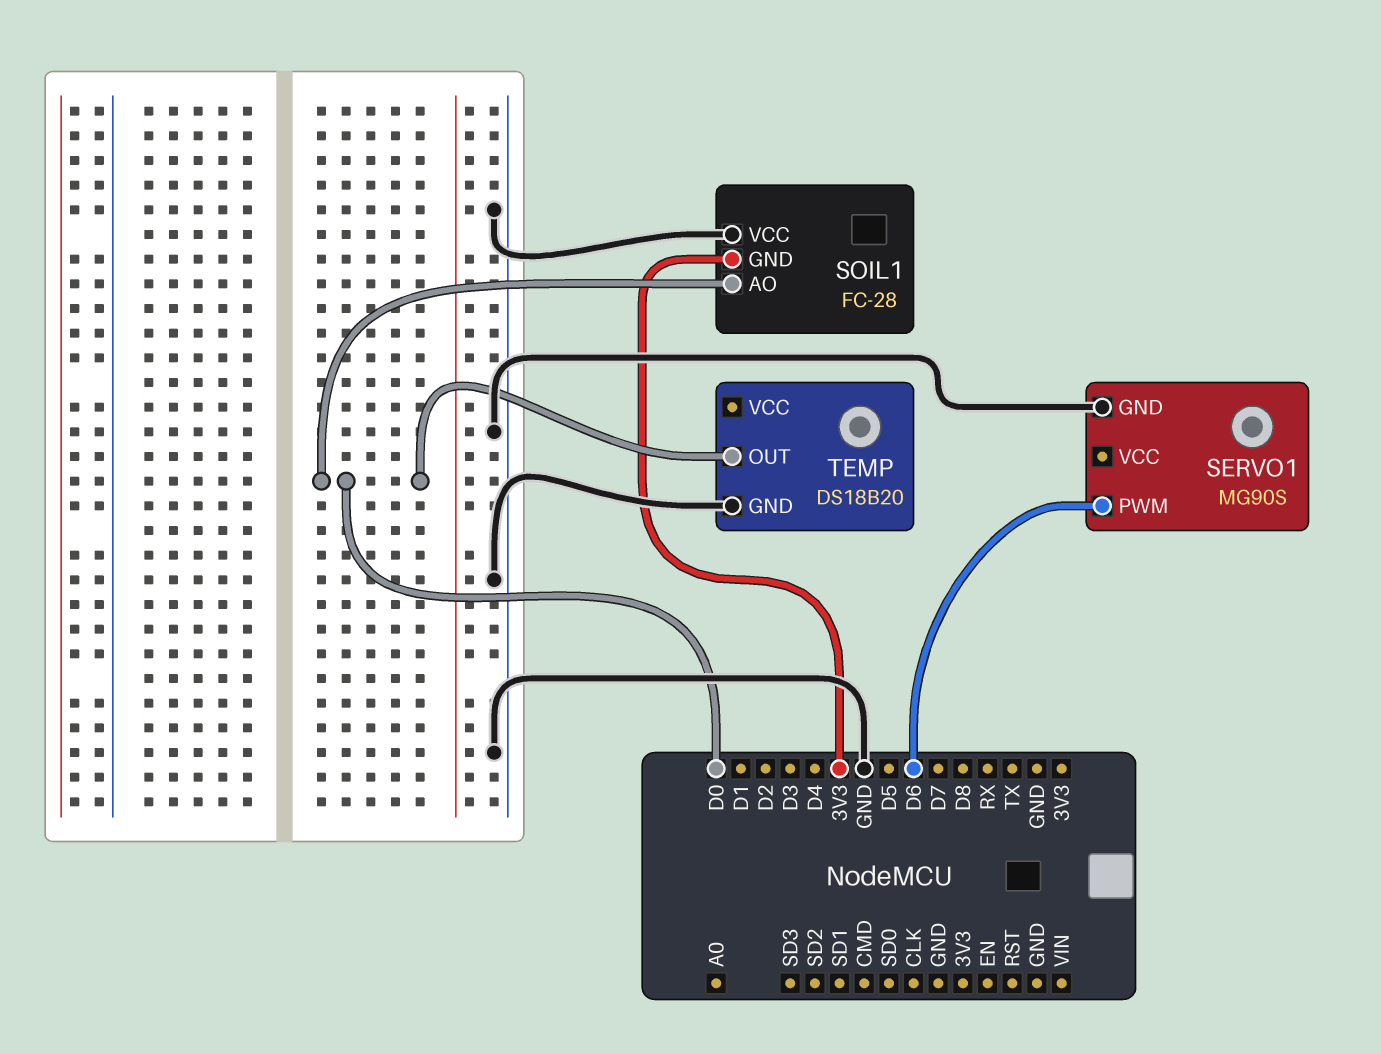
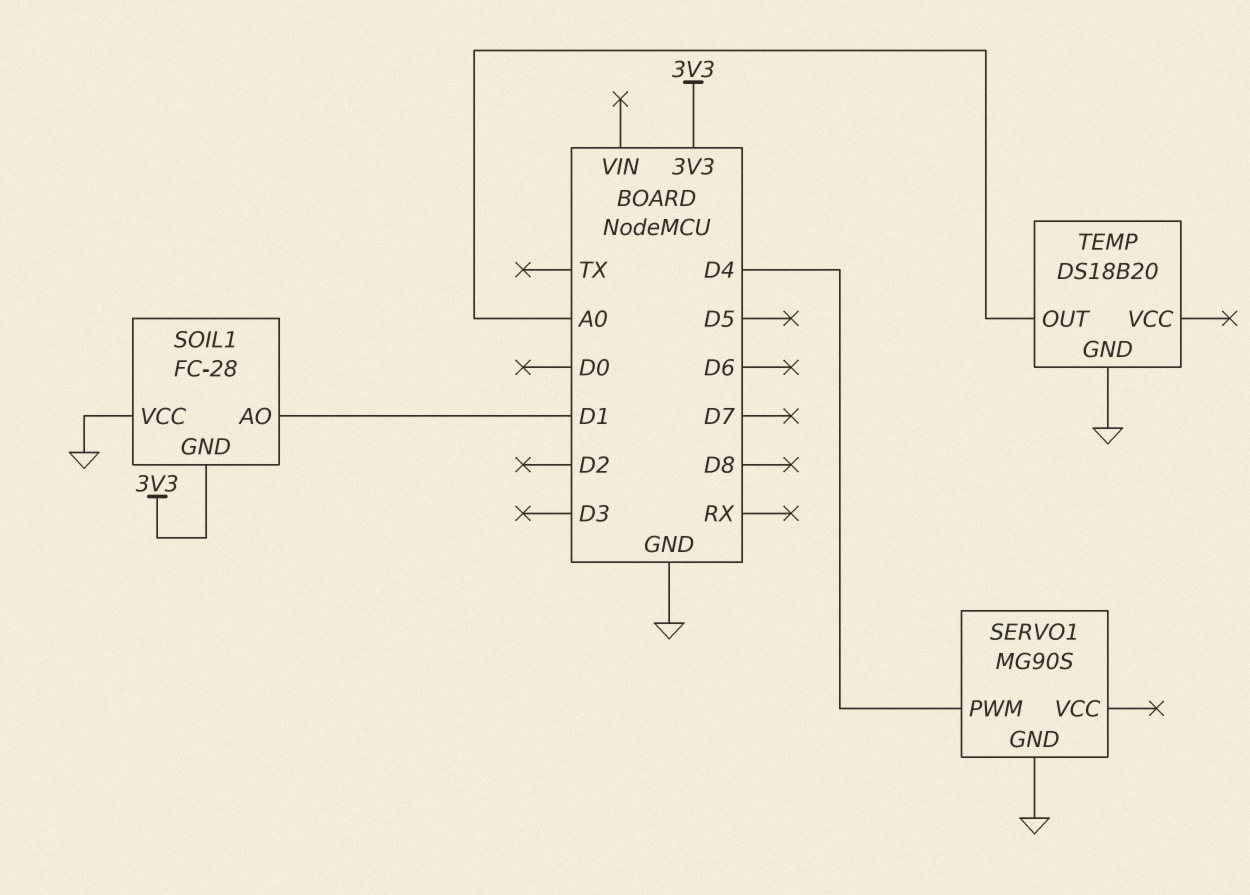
SERVO1 pin PWM: D6 -> D4
SOIL1 pin AO: D0 -> D1
TEMP pin OUT: D0 -> A0

